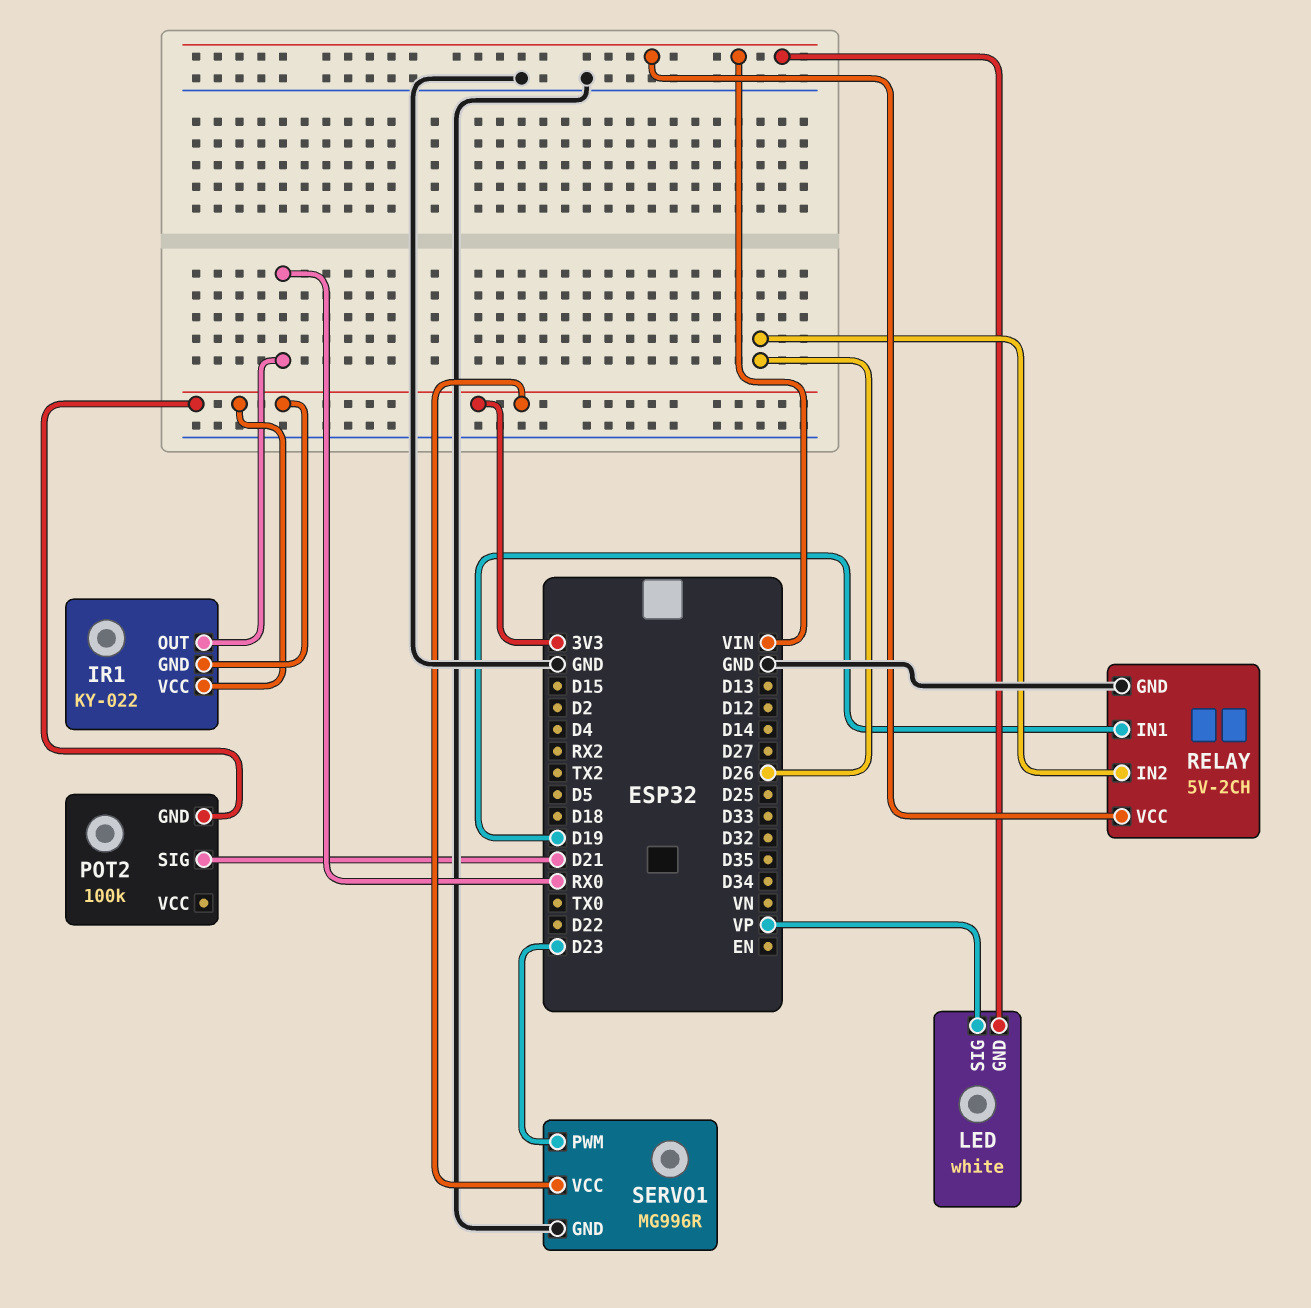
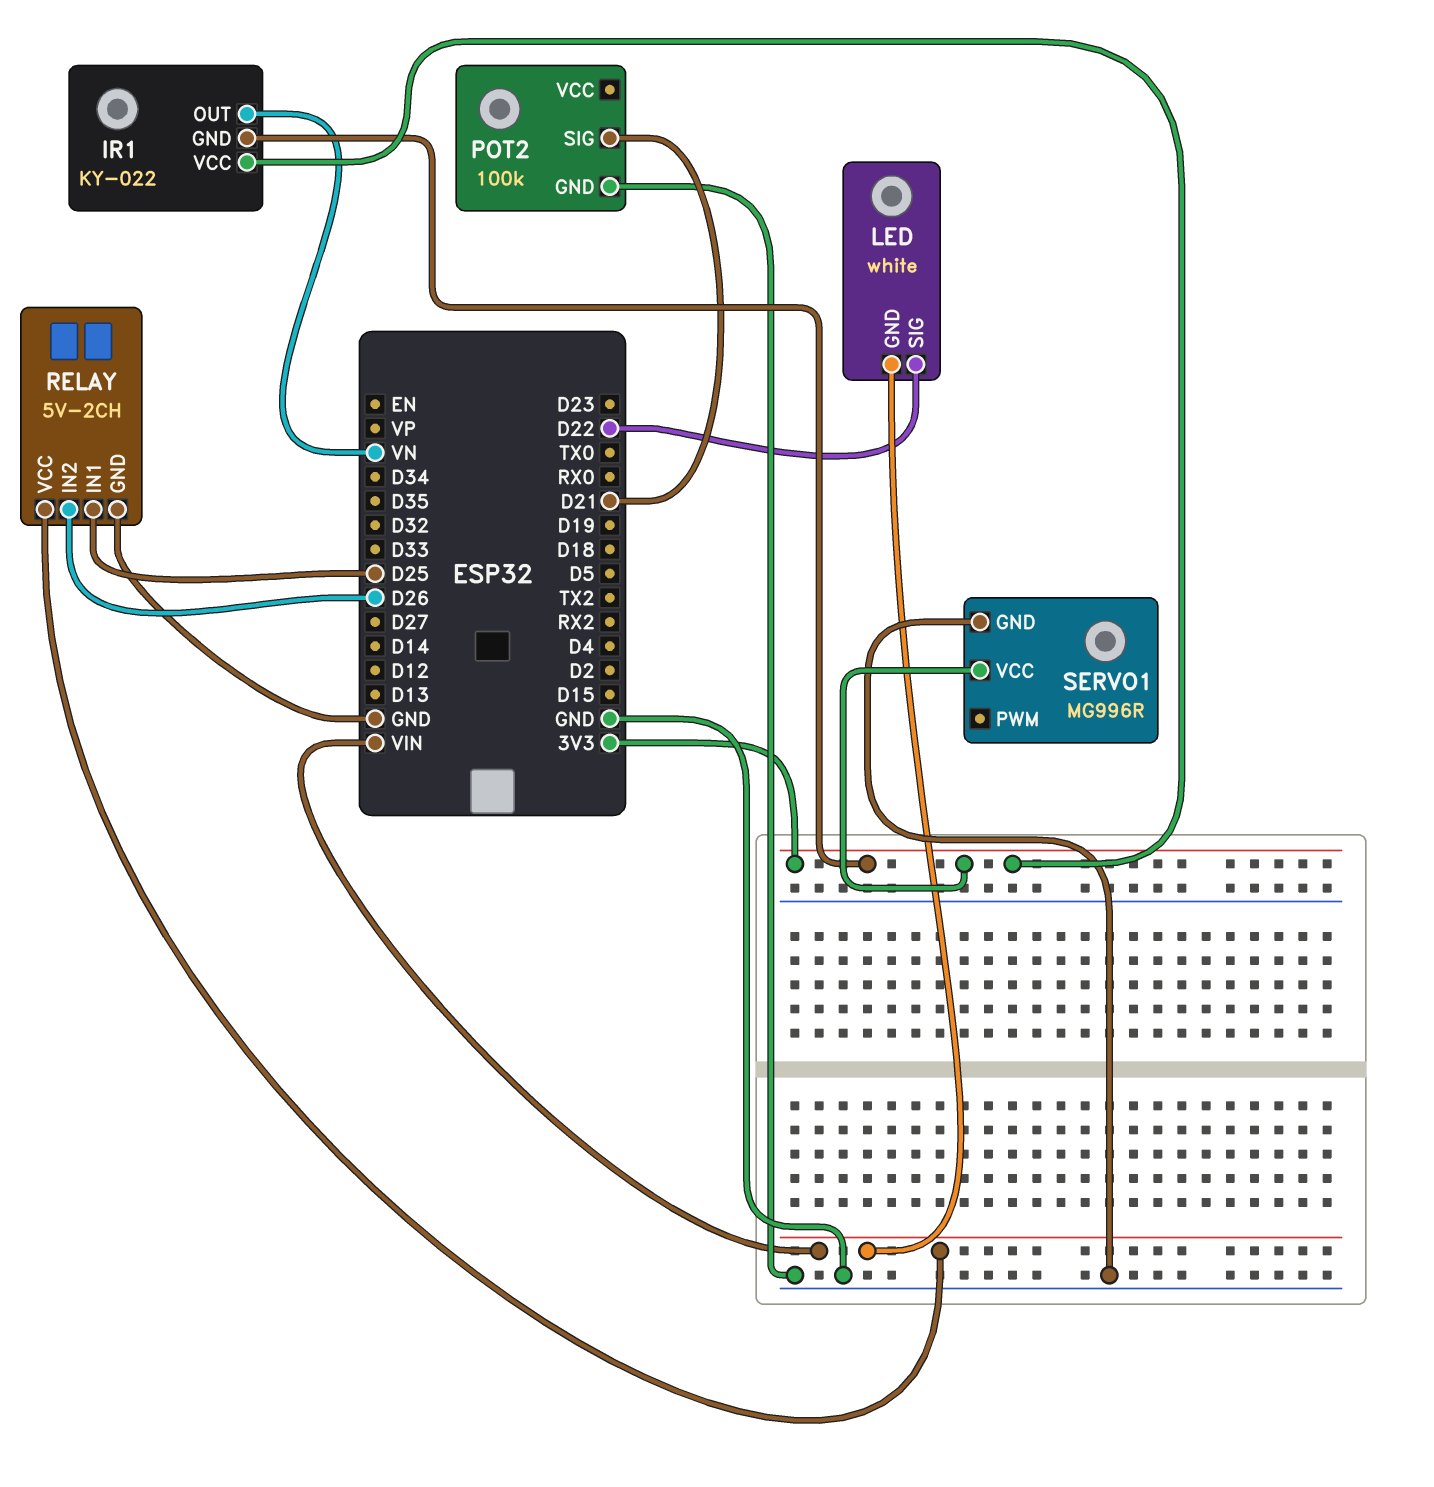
IR1 pin OUT: RX0 -> VN
LED pin SIG: VP -> D22
POT2 pin GND: 3V3 -> GND
RELAY pin IN1: D19 -> D25
SERVO1 pin PWM: D23 -> none

